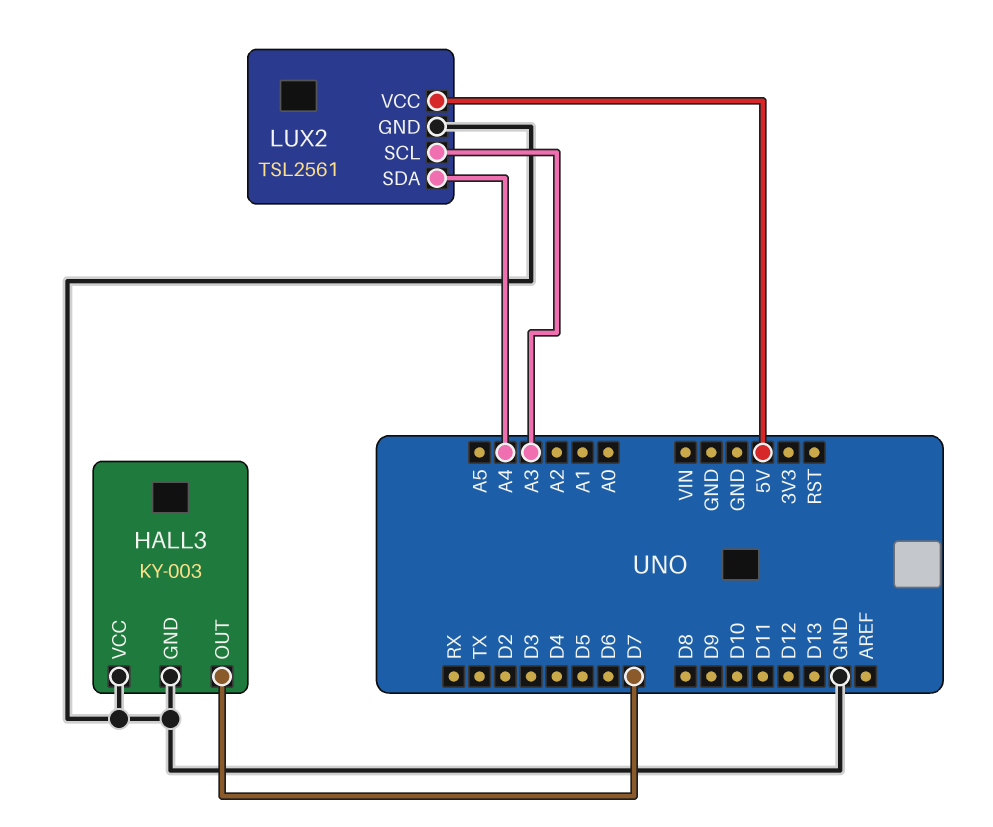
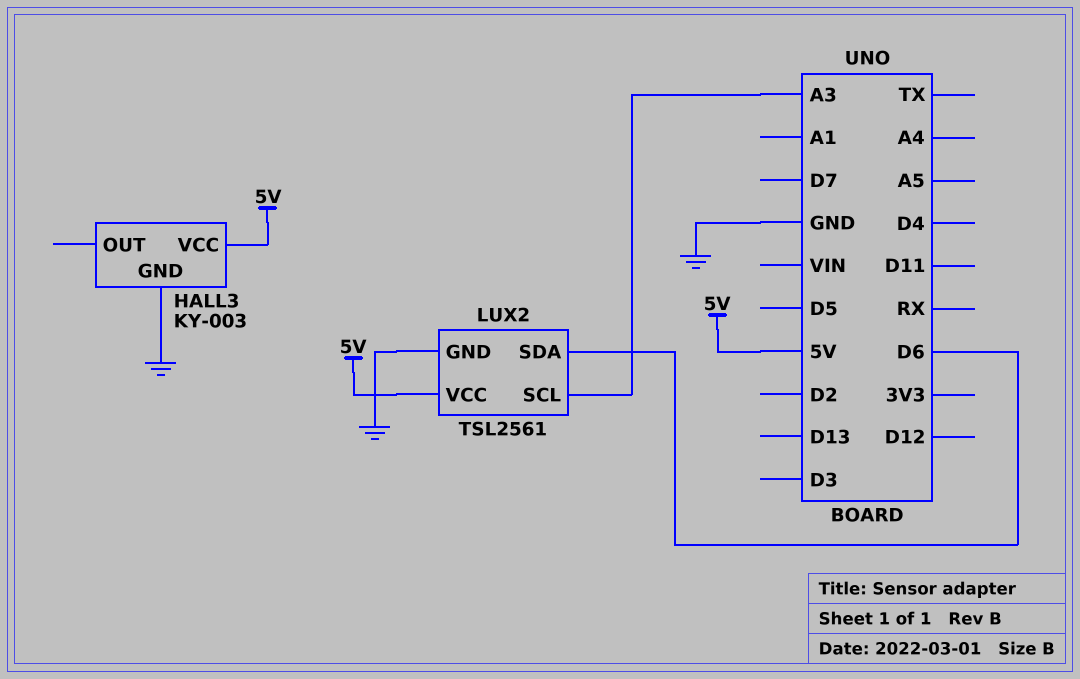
HALL3 pin OUT: D7 -> none
HALL3 pin VCC: GND -> 5V
LUX2 pin SDA: A4 -> D6

